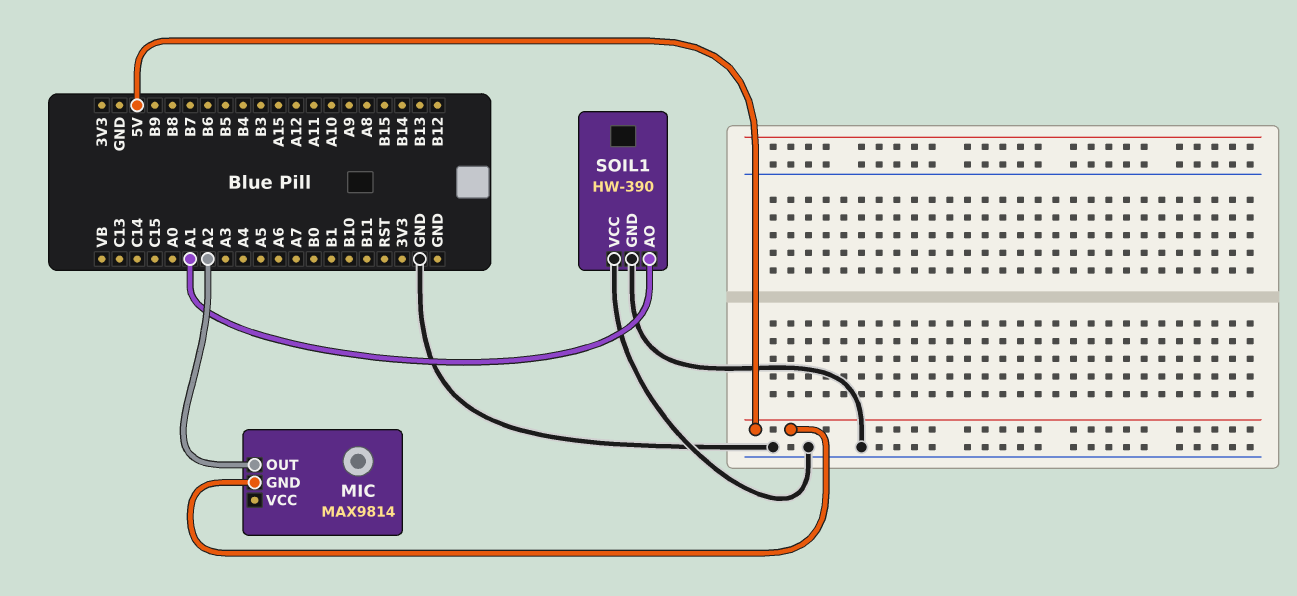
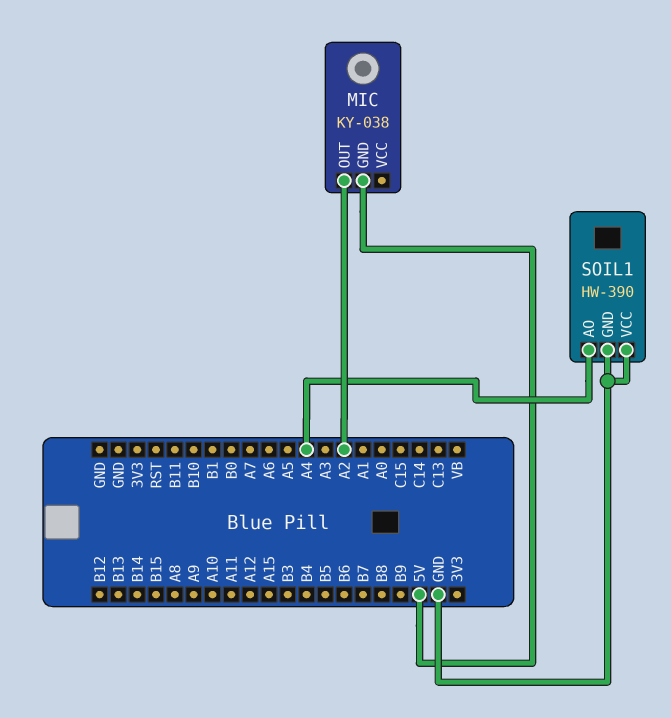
MIC: MAX9814 -> KY-038
SOIL1 pin AO: A1 -> A4

